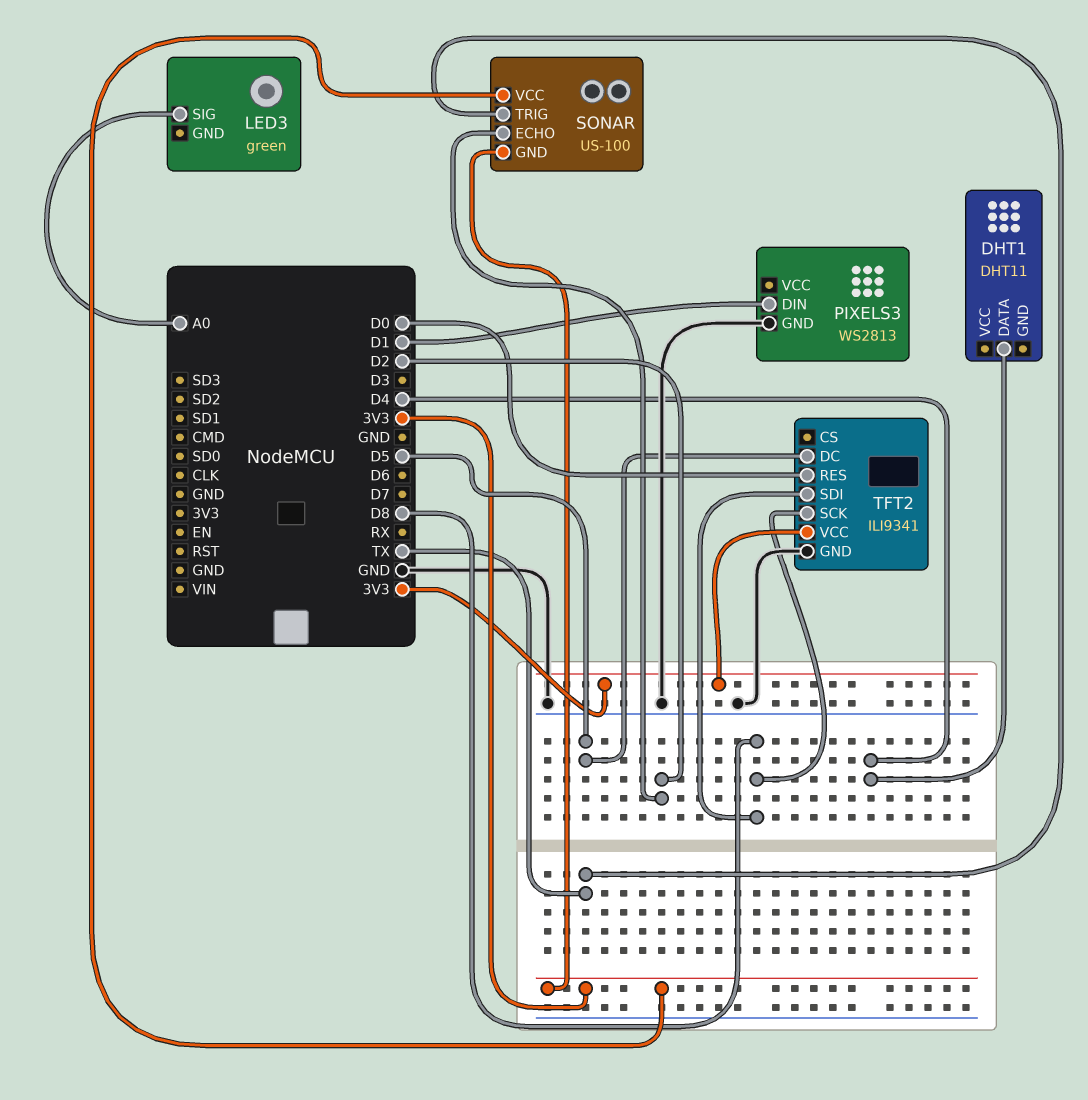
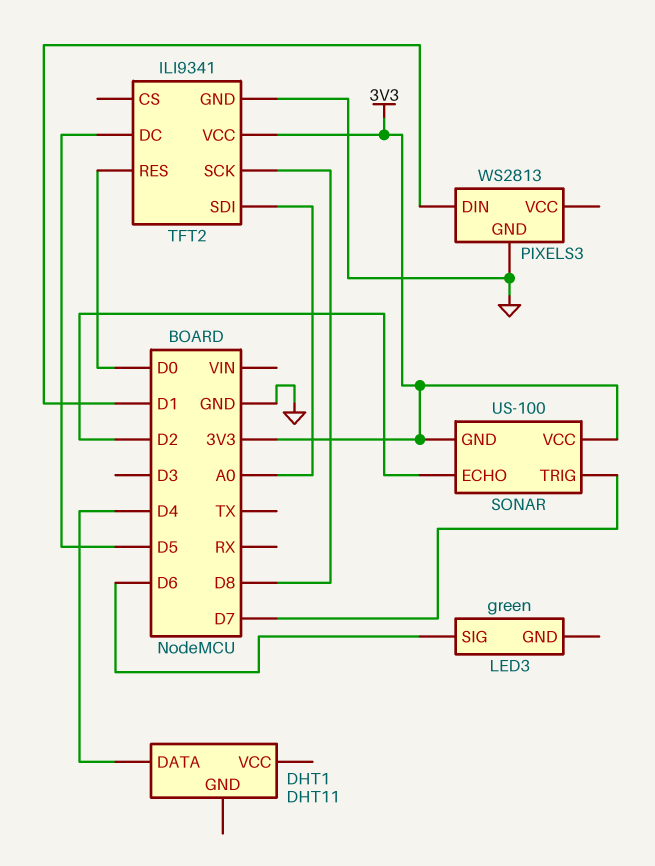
LED3 pin SIG: A0 -> D6
SONAR pin TRIG: TX -> D7
TFT2 pin SDI: D8 -> A0

